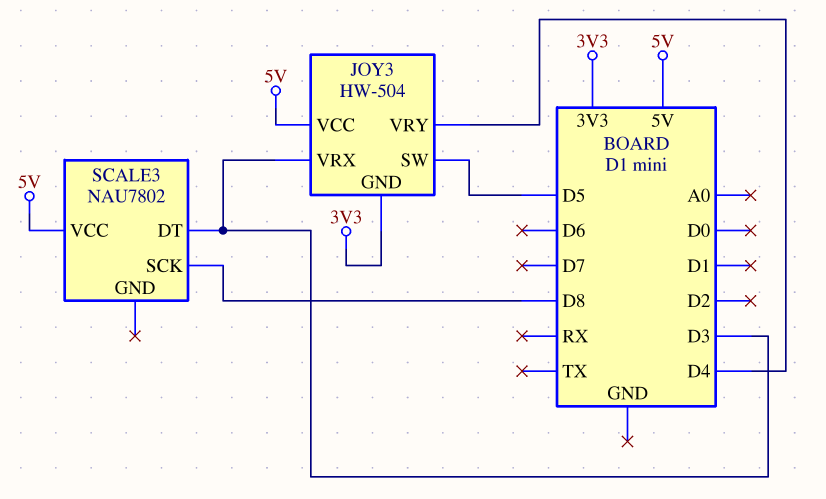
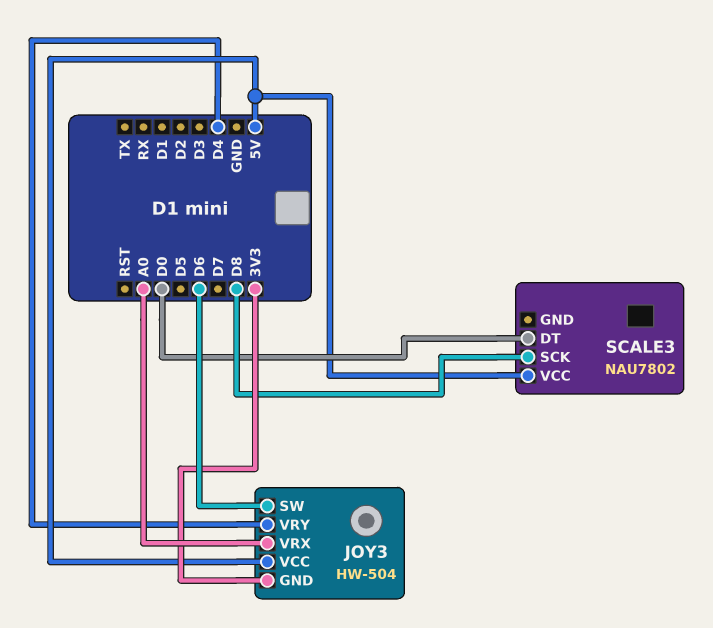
JOY3 pin SW: D5 -> D6
JOY3 pin VRX: D3 -> A0
SCALE3 pin DT: D3 -> D0

